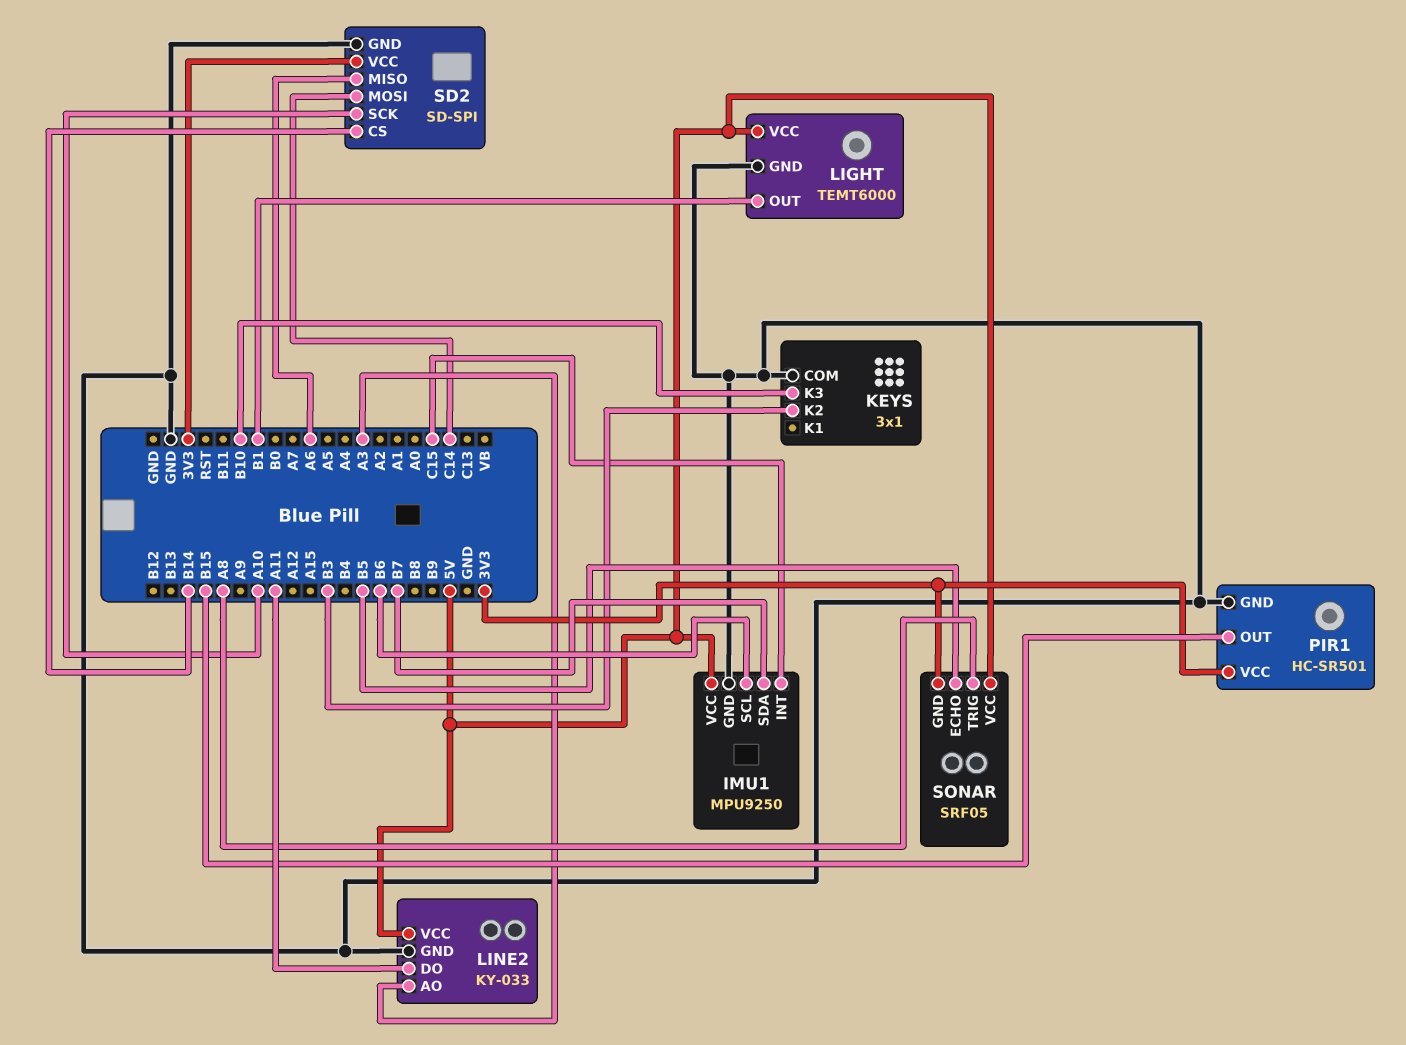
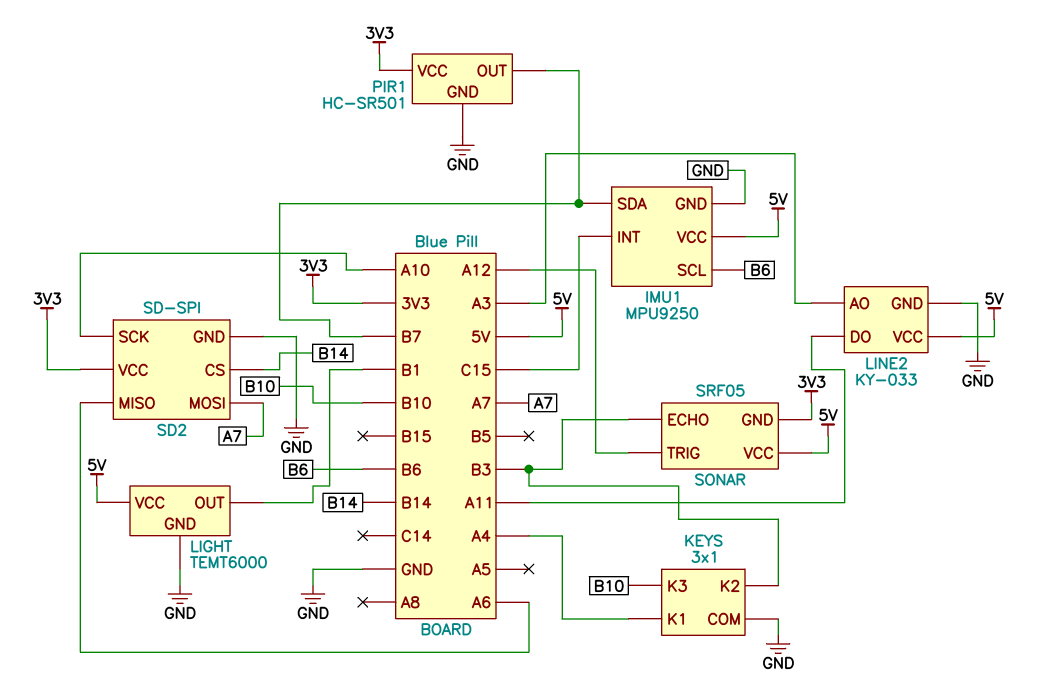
KEYS pin K1: none -> A4
PIR1 pin OUT: B15 -> B7
SD2 pin MOSI: C14 -> A7
SONAR pin ECHO: B5 -> B3
SONAR pin TRIG: A8 -> A12

